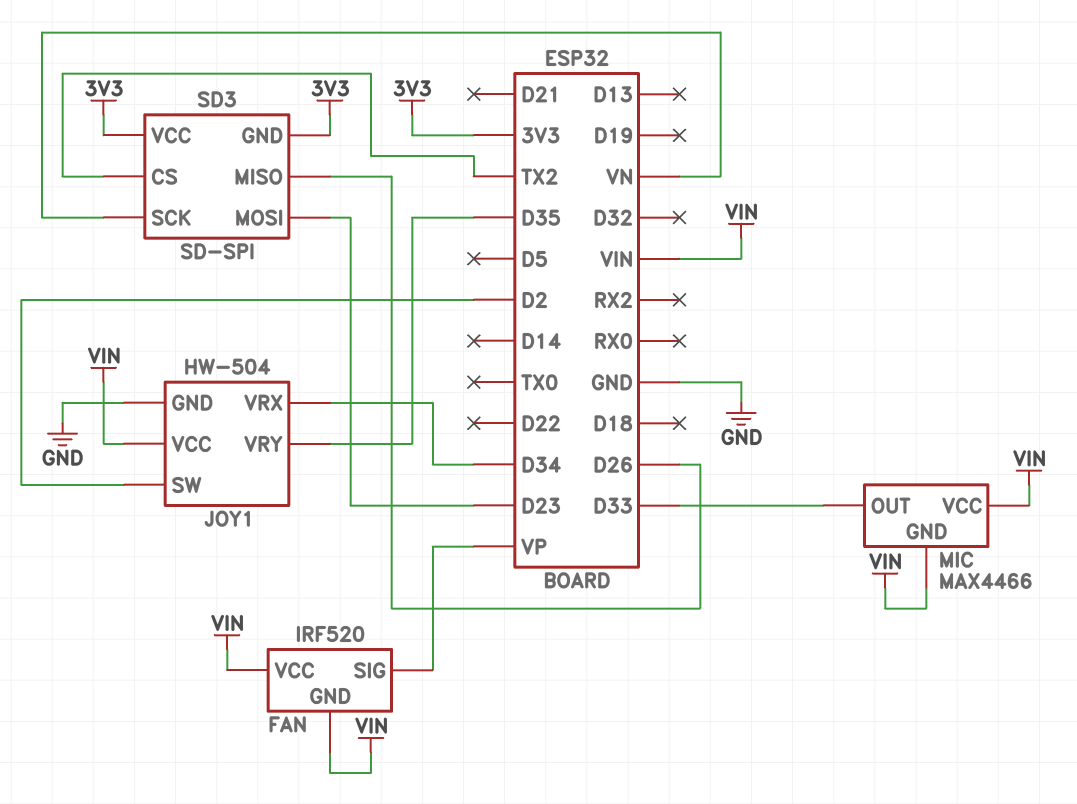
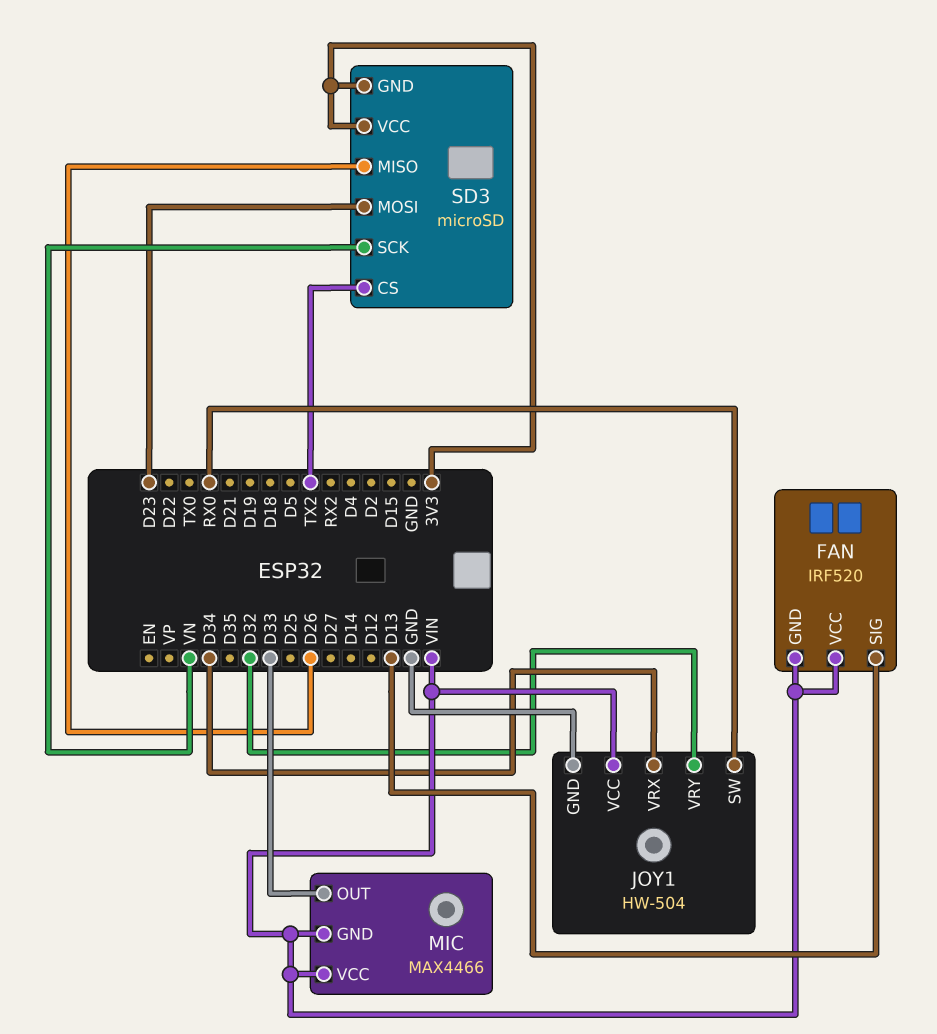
FAN pin SIG: VP -> D13
JOY1 pin SW: D2 -> RX0
JOY1 pin VRY: D35 -> D32
SD3: SD-SPI -> microSD

